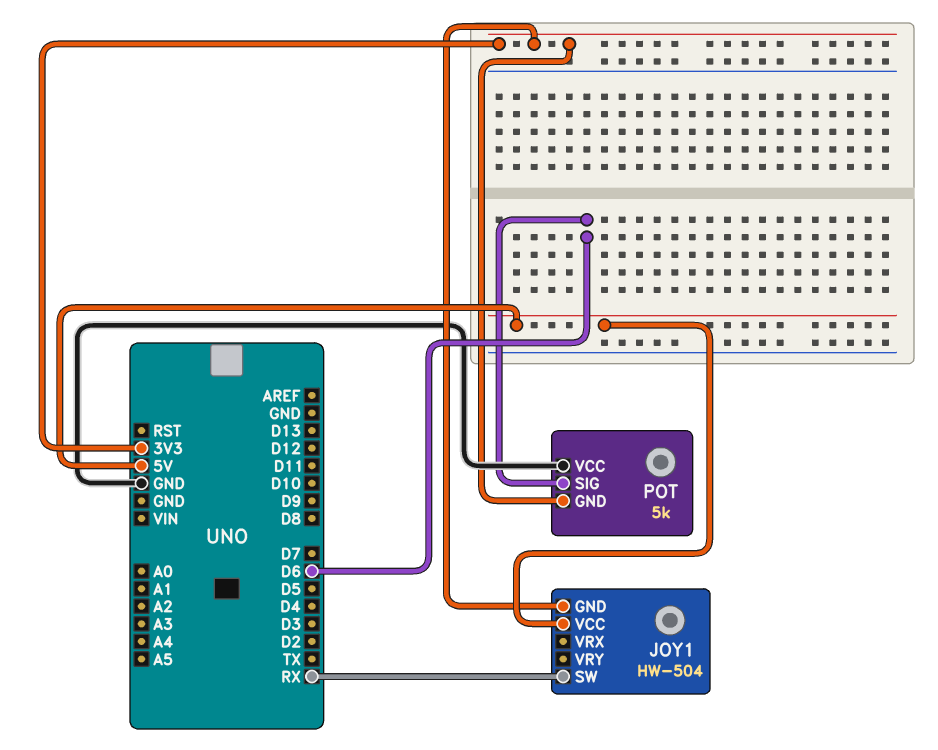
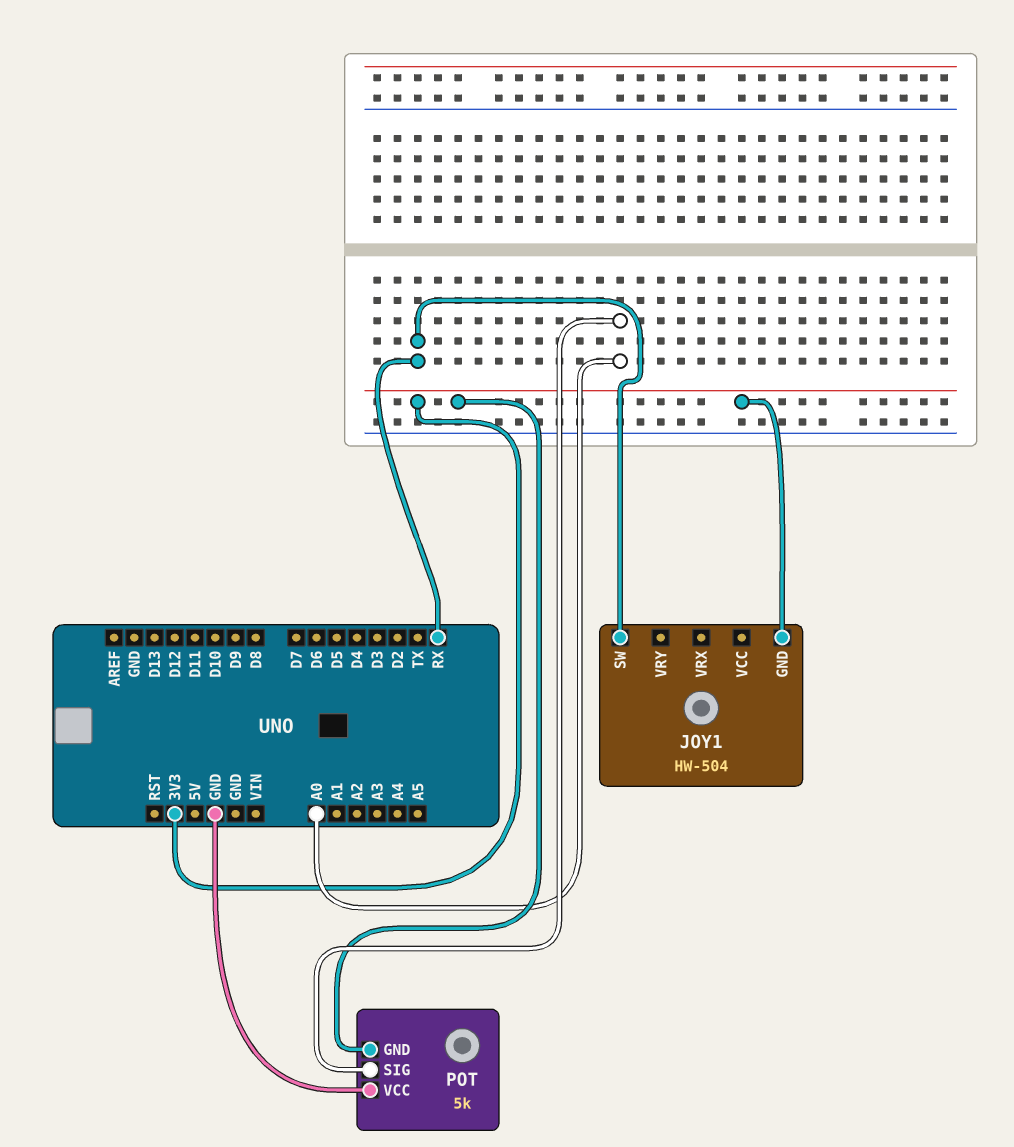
JOY1 pin VCC: 5V -> none
POT pin SIG: D6 -> A0

